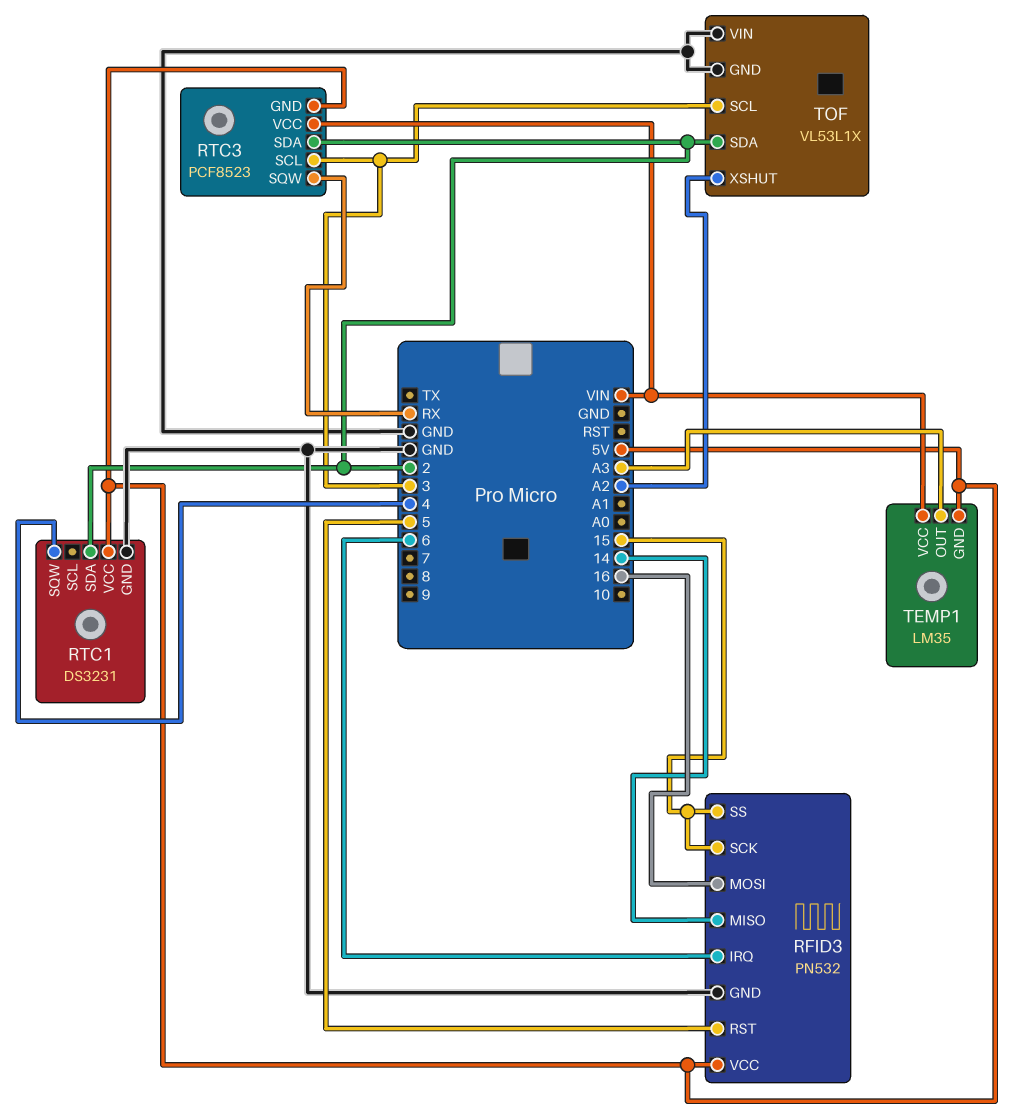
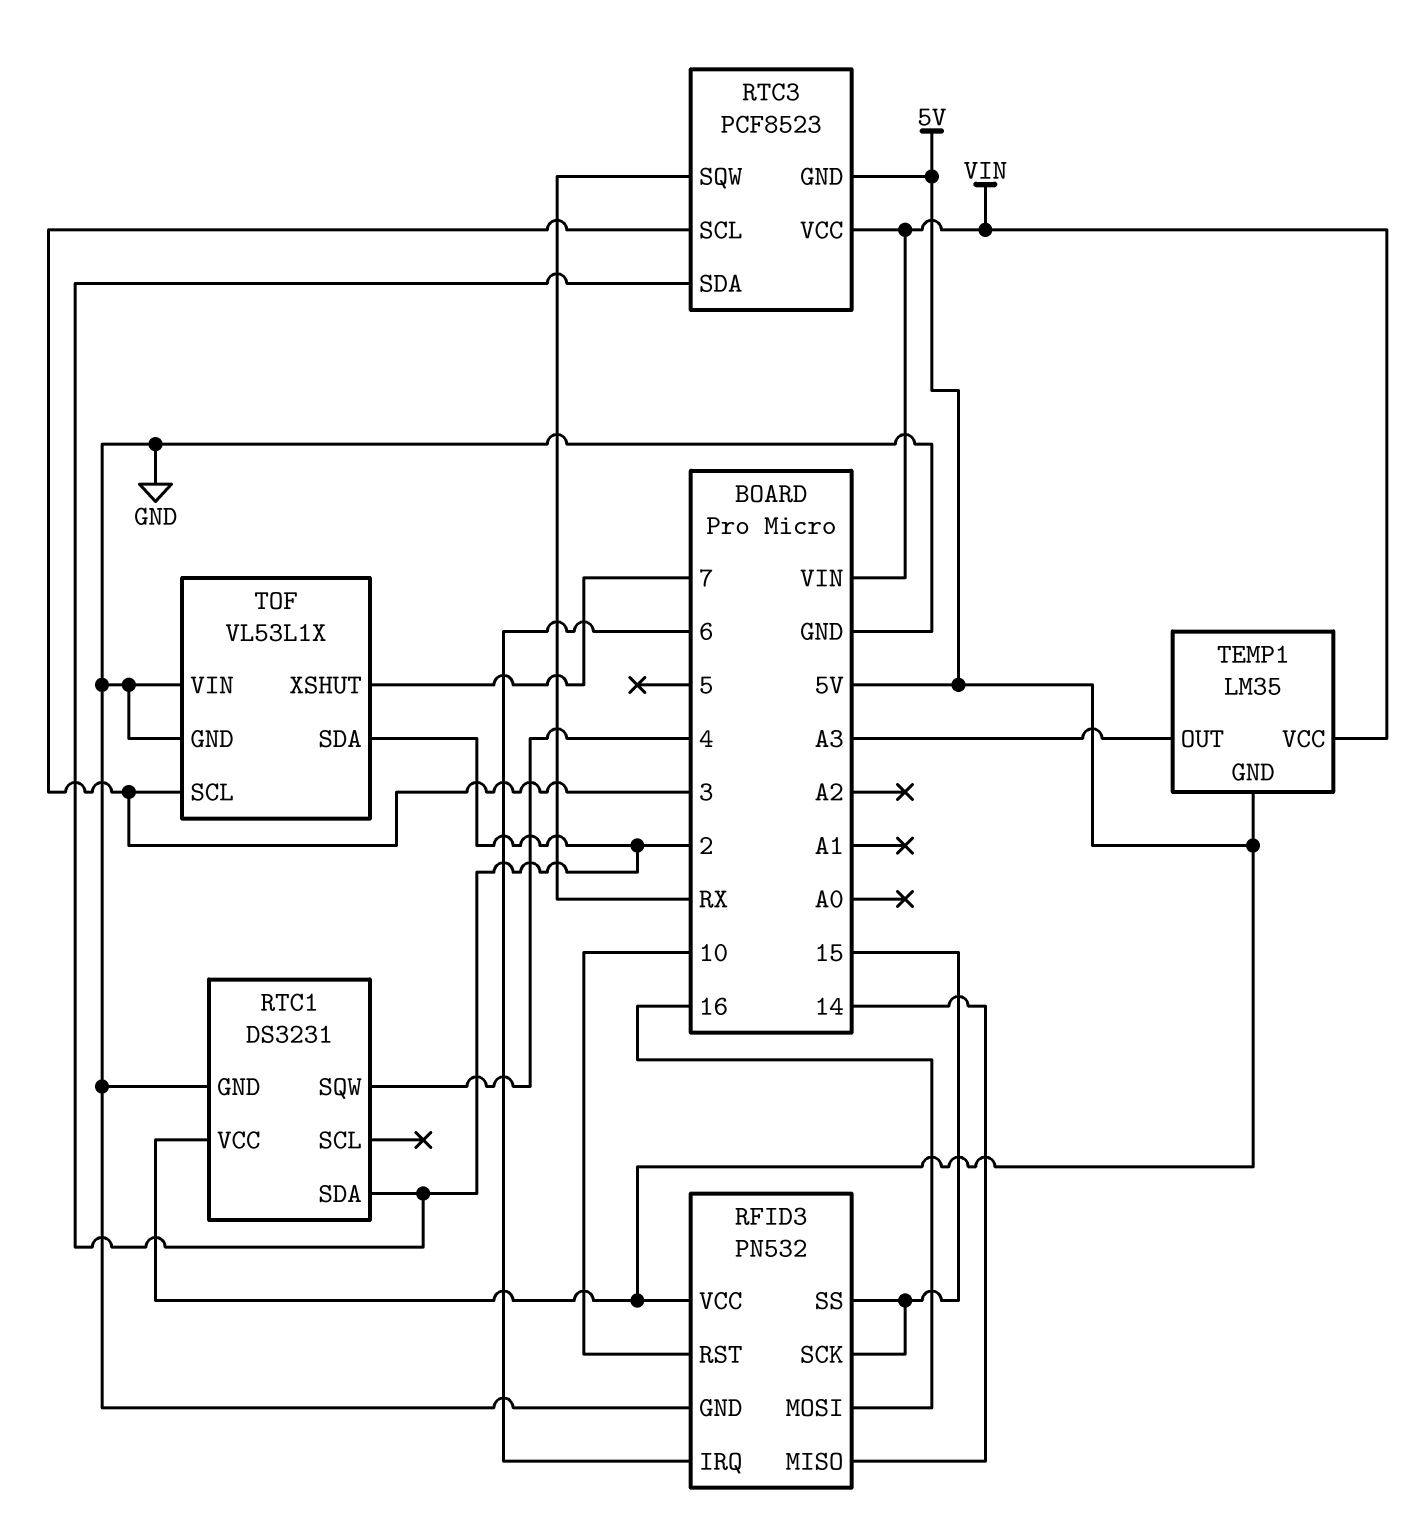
RFID3 pin RST: 5 -> 10
TOF pin XSHUT: A2 -> 7

